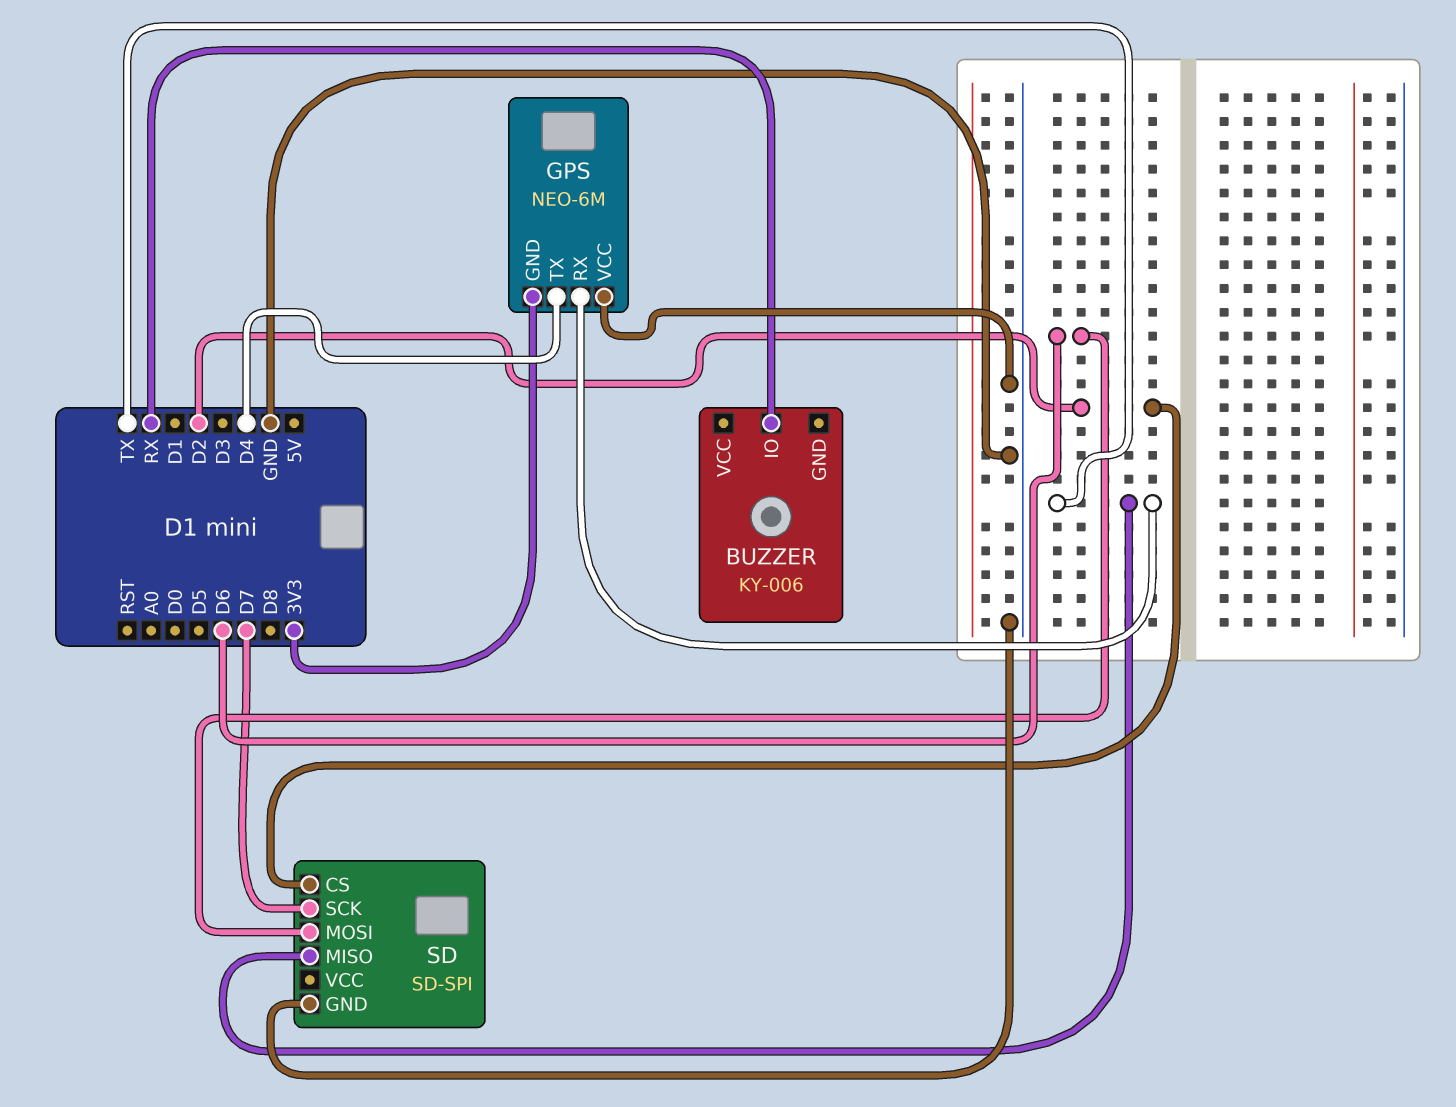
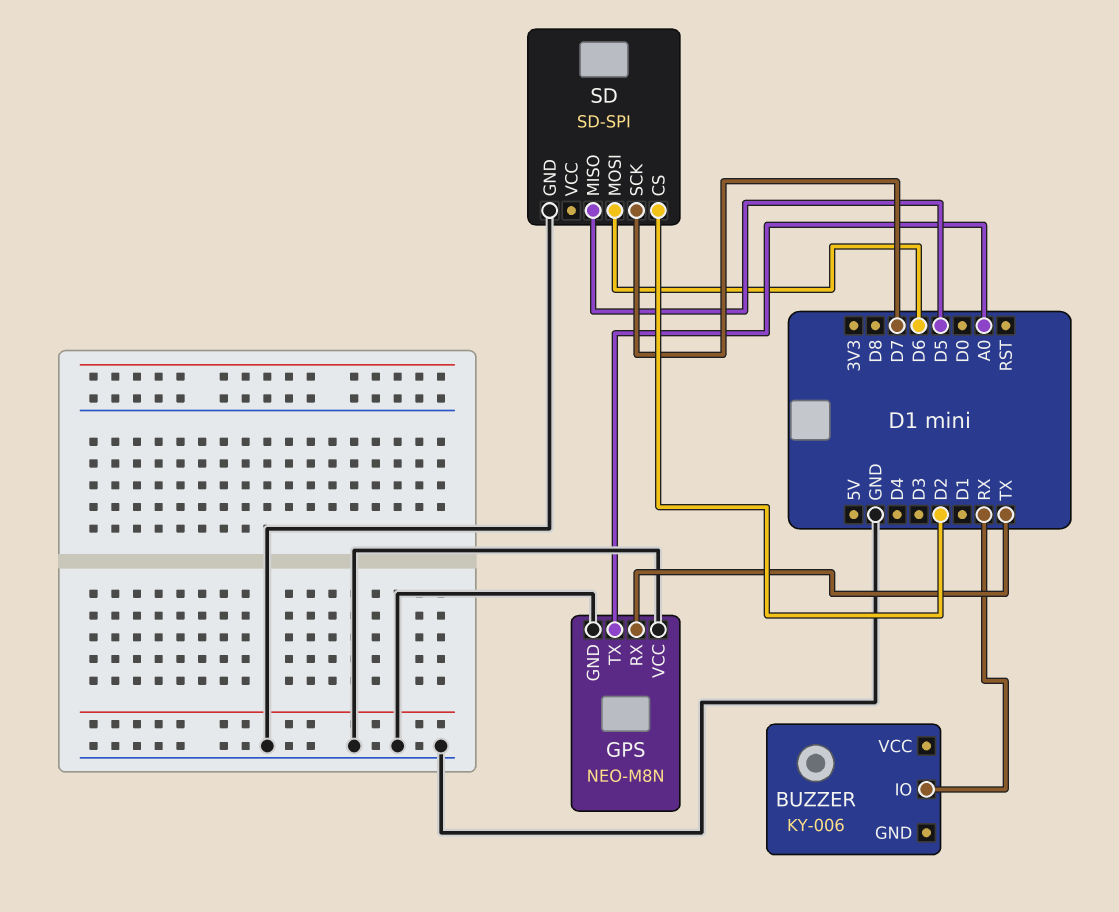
GPS: NEO-6M -> NEO-M8N
GPS pin GND: 3V3 -> GND
GPS pin TX: D4 -> A0
SD pin MISO: TX -> D5

